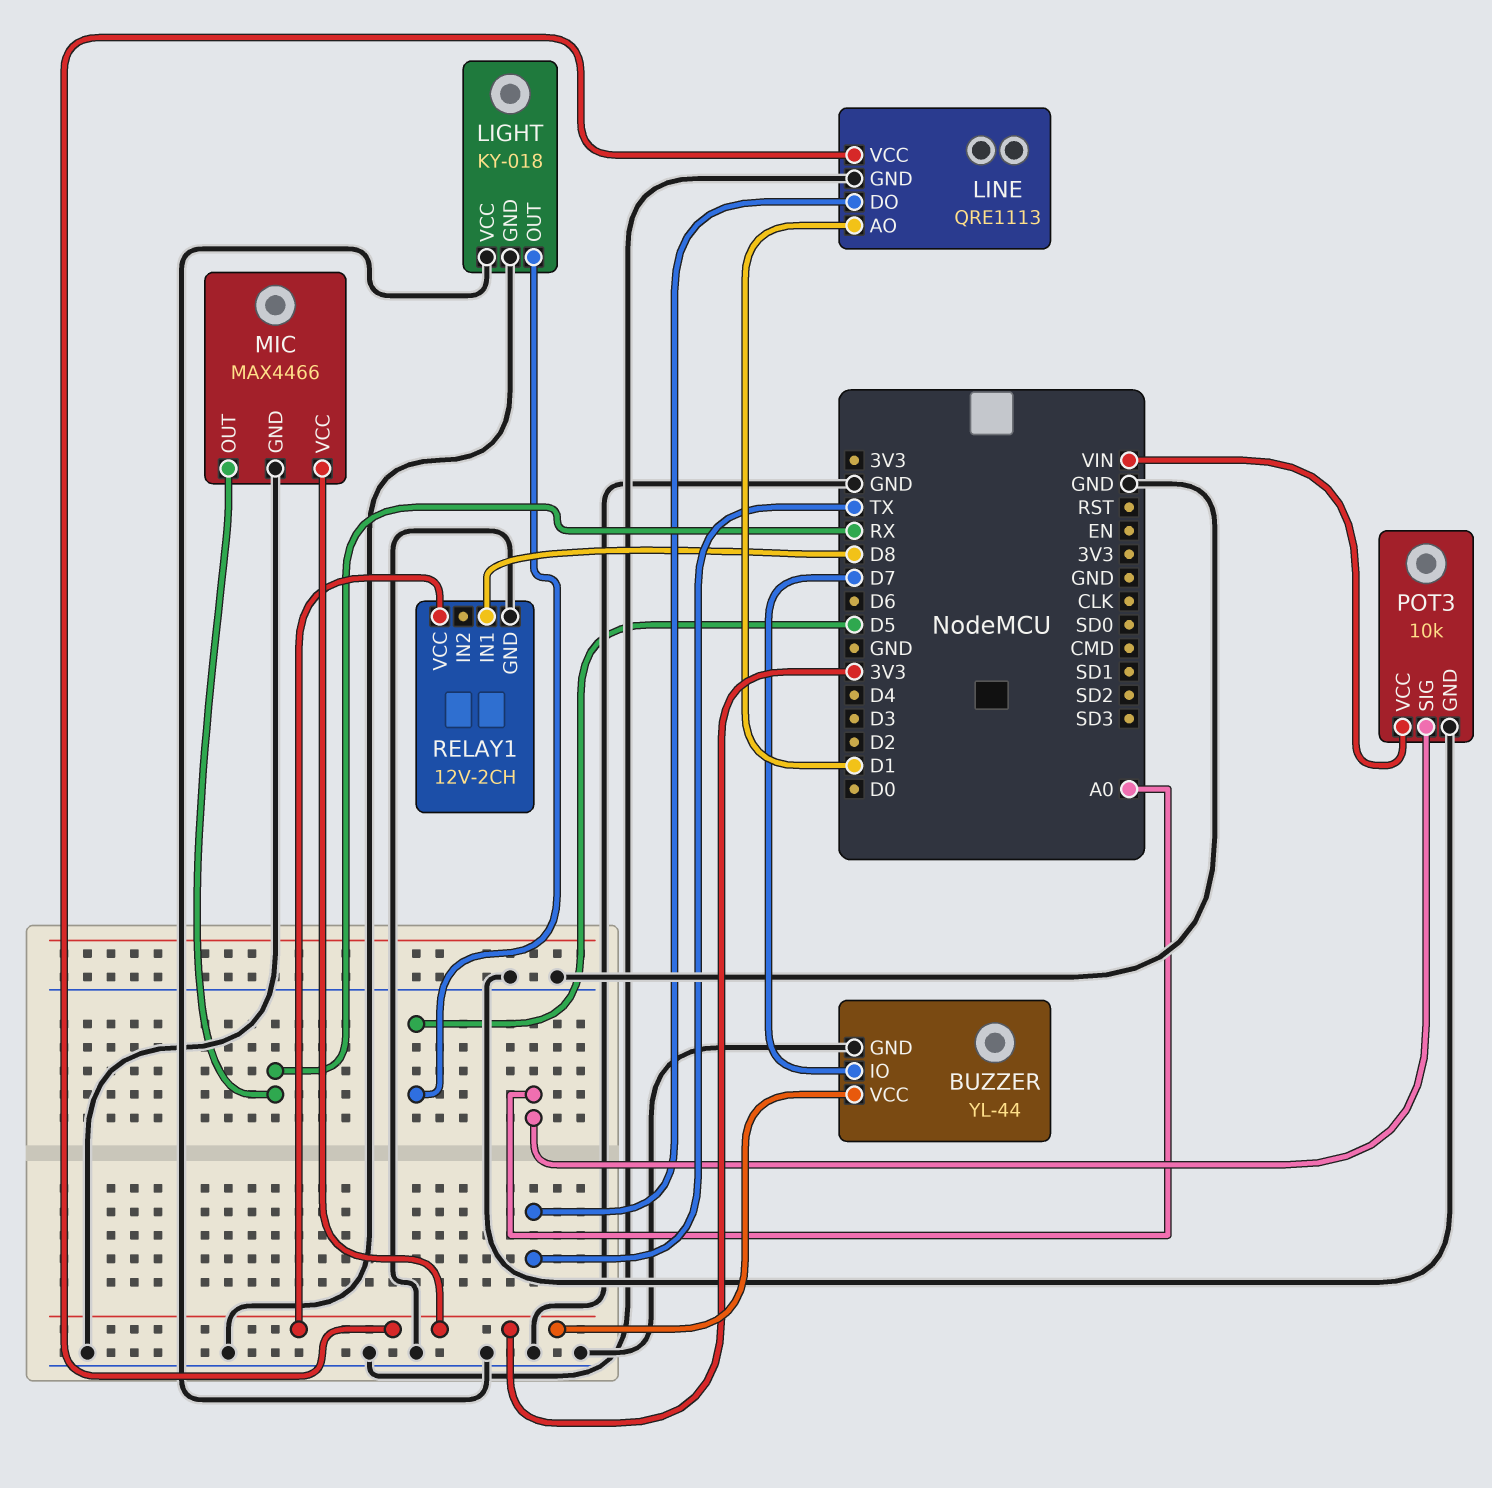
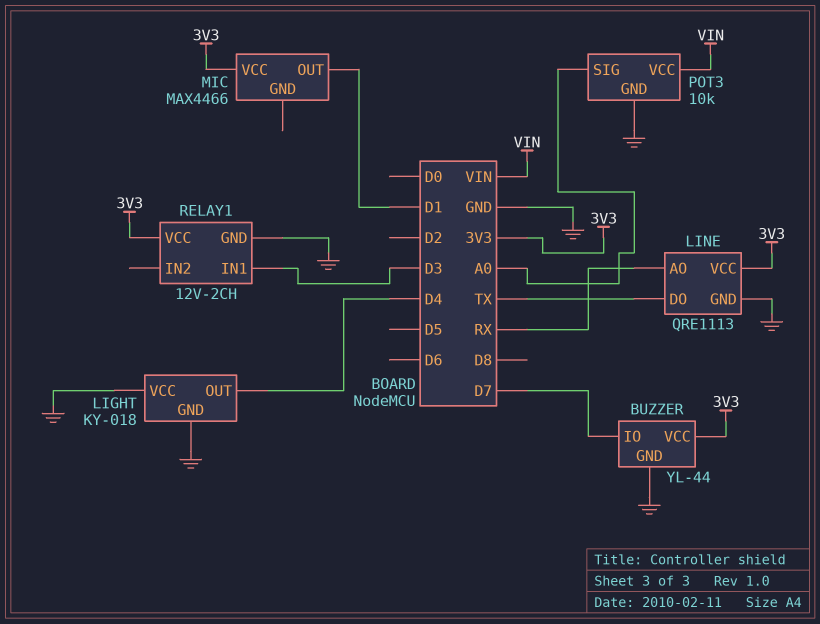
LIGHT pin OUT: D5 -> D4
LINE pin AO: D1 -> RX
MIC pin GND: GND -> none
MIC pin OUT: RX -> D1
RELAY1 pin IN1: D8 -> D3

